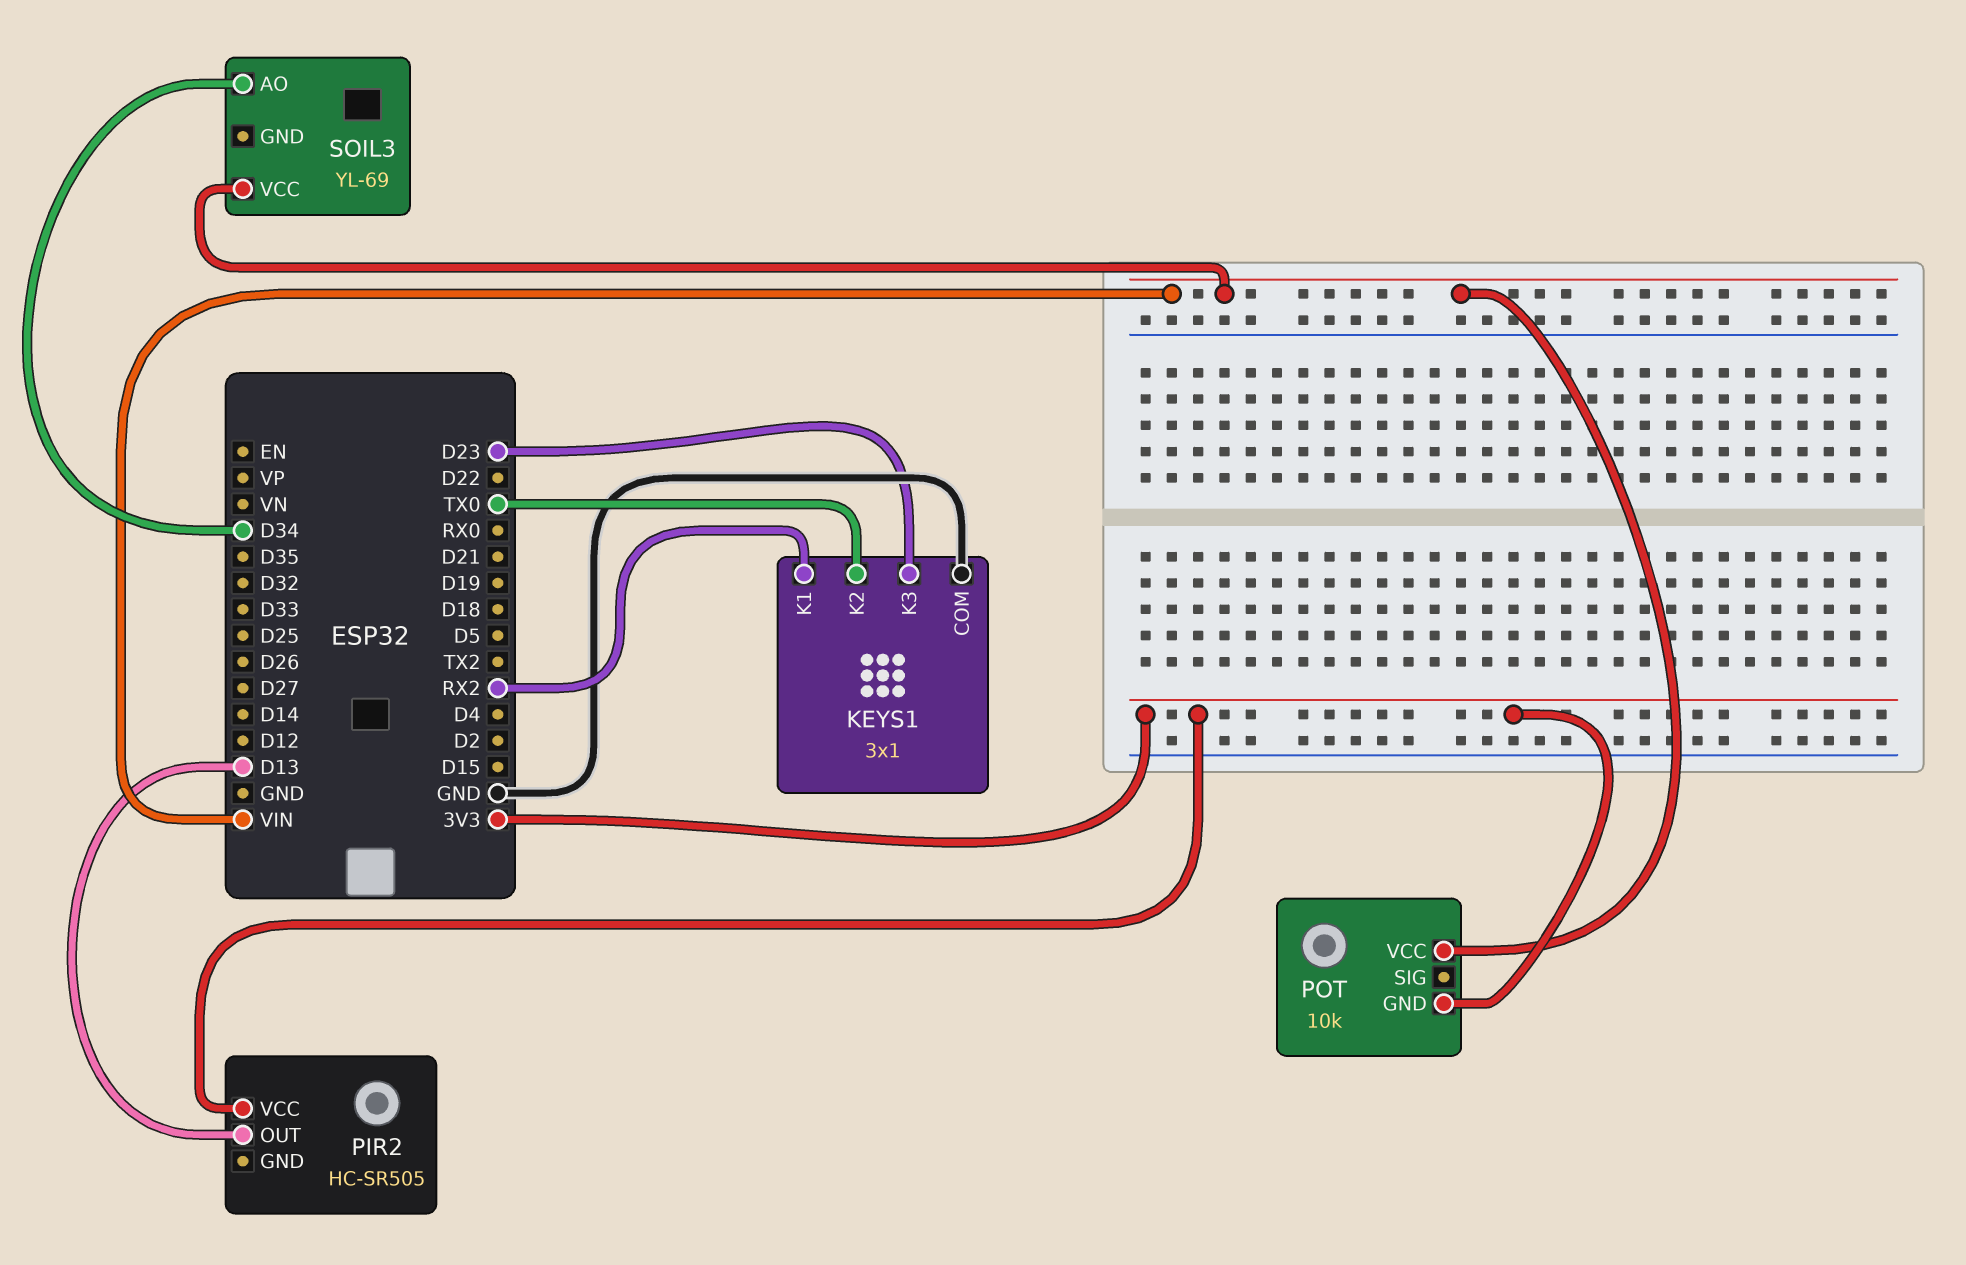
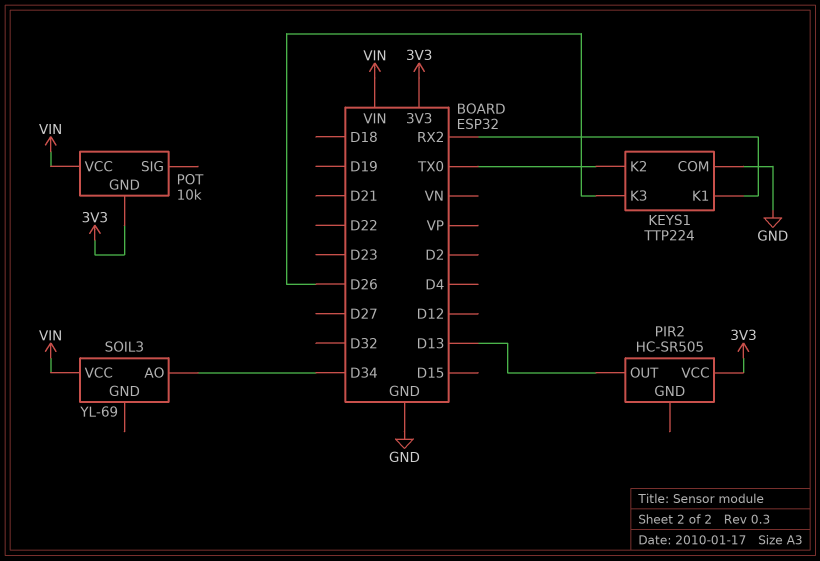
KEYS1: 3x1 -> TTP224
KEYS1 pin K3: D23 -> D26

